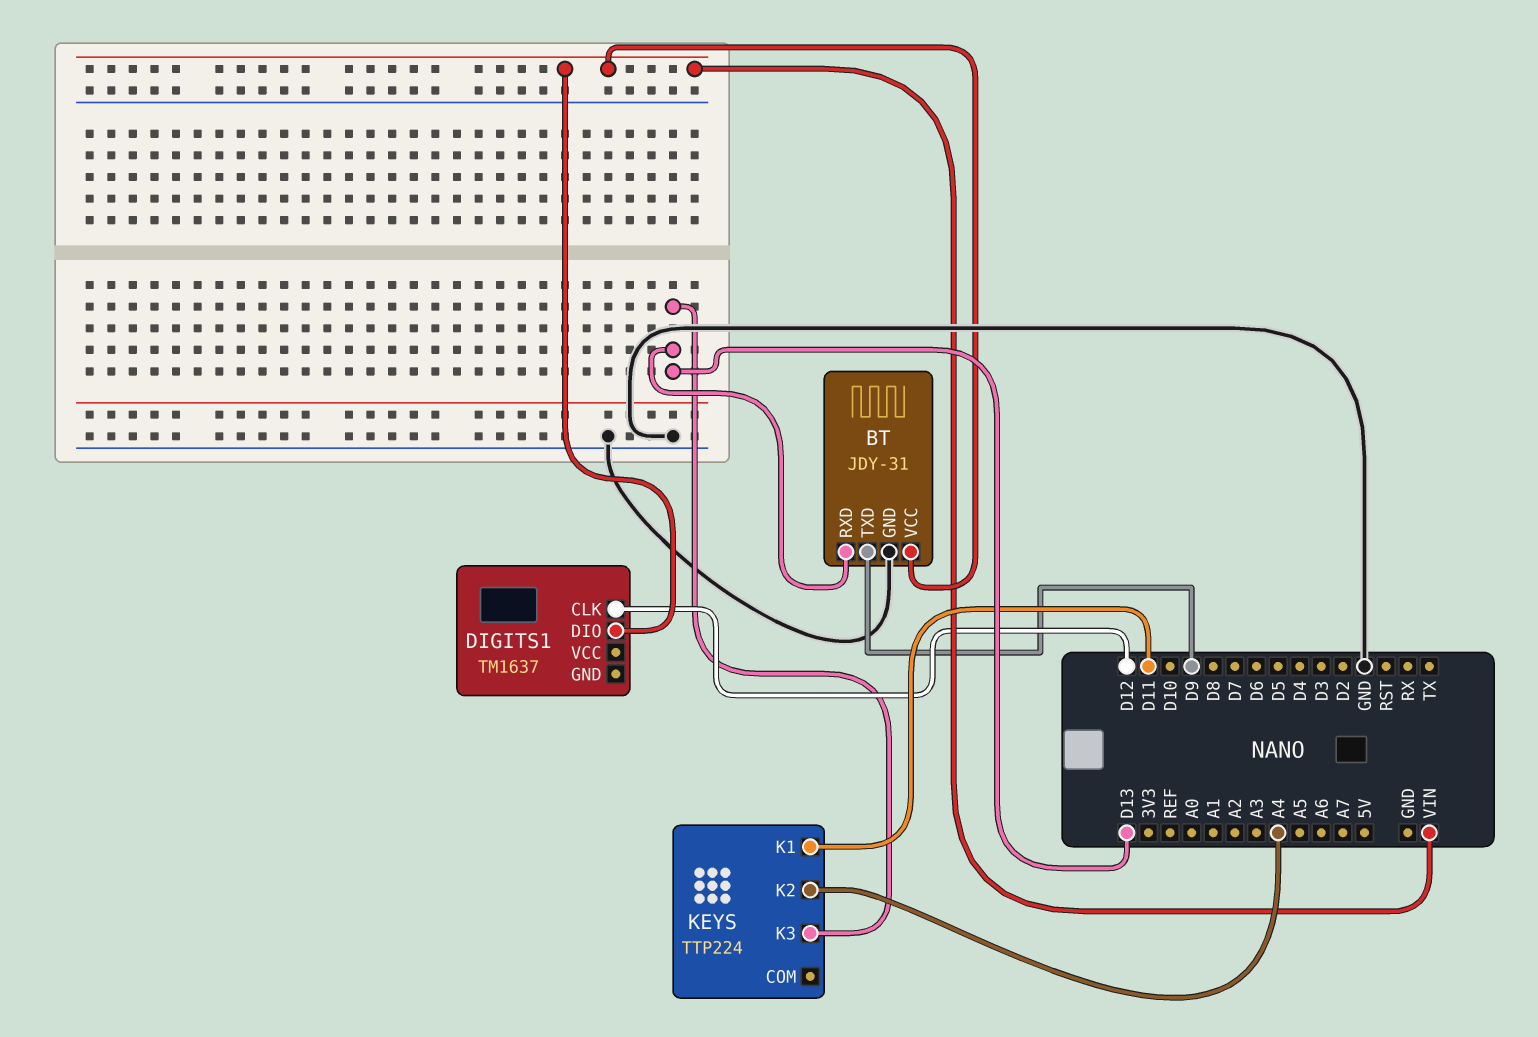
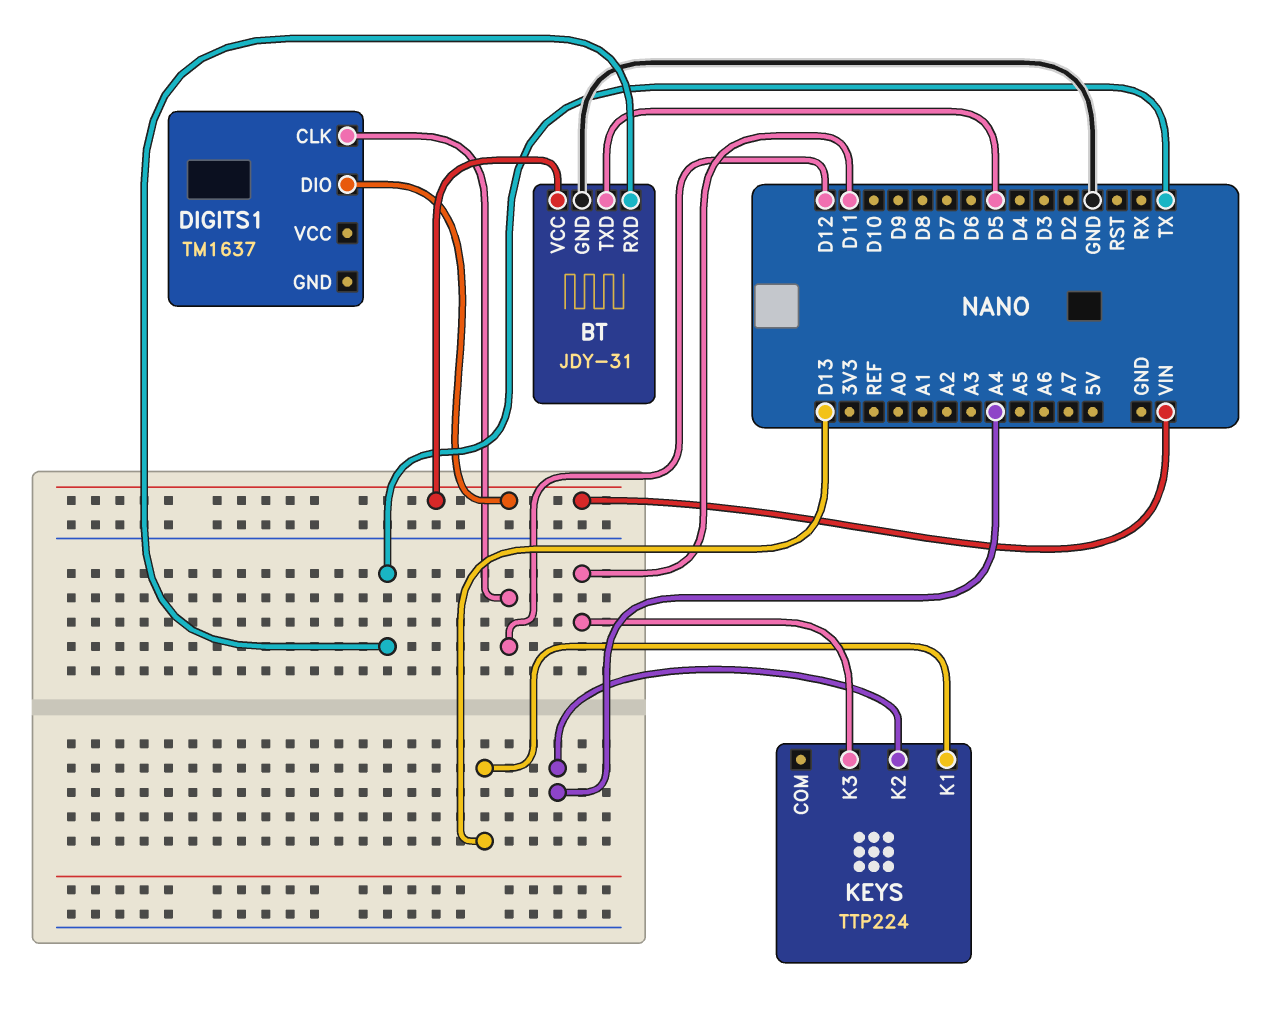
BT pin RXD: D13 -> TX
BT pin TXD: D9 -> D5
KEYS pin K1: D11 -> D13
KEYS pin K3: D13 -> D11

